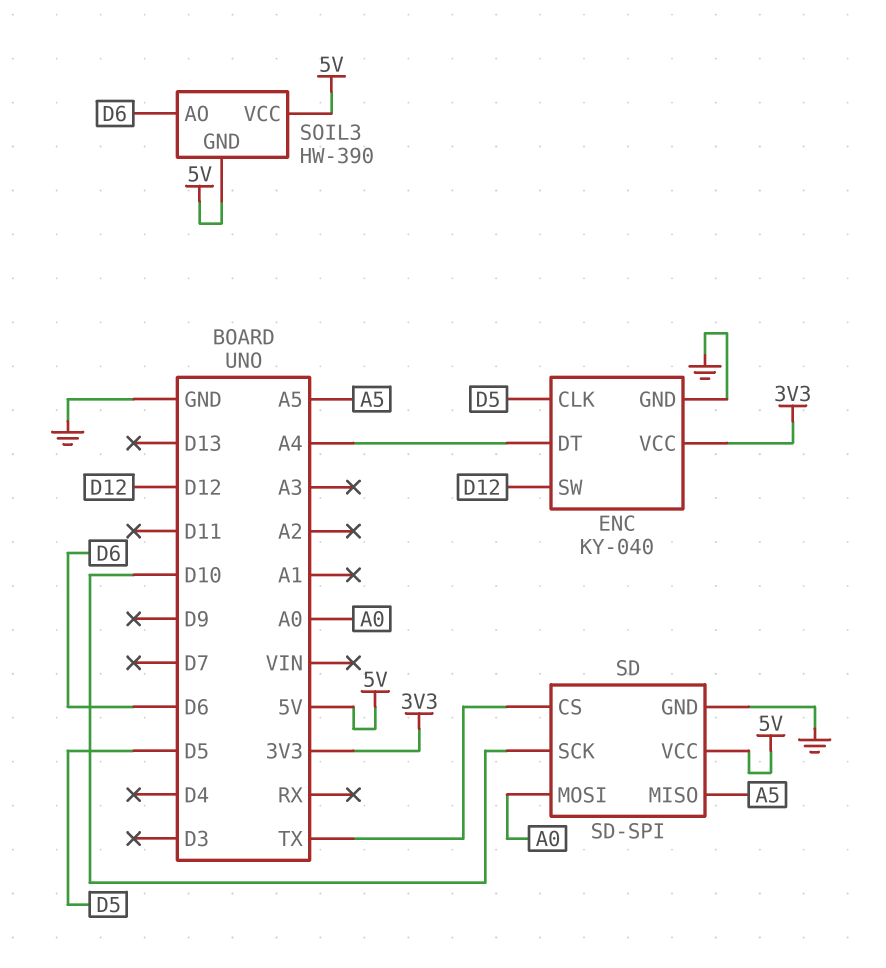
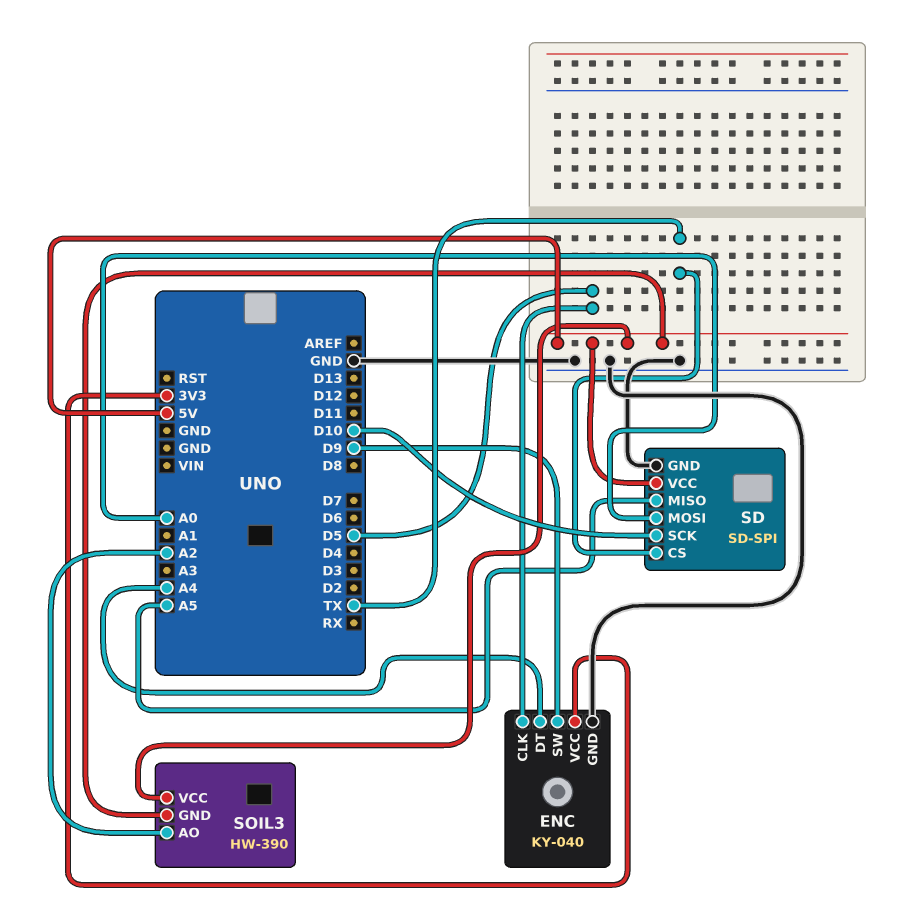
ENC pin SW: D12 -> D9
SOIL3 pin AO: D6 -> A2

